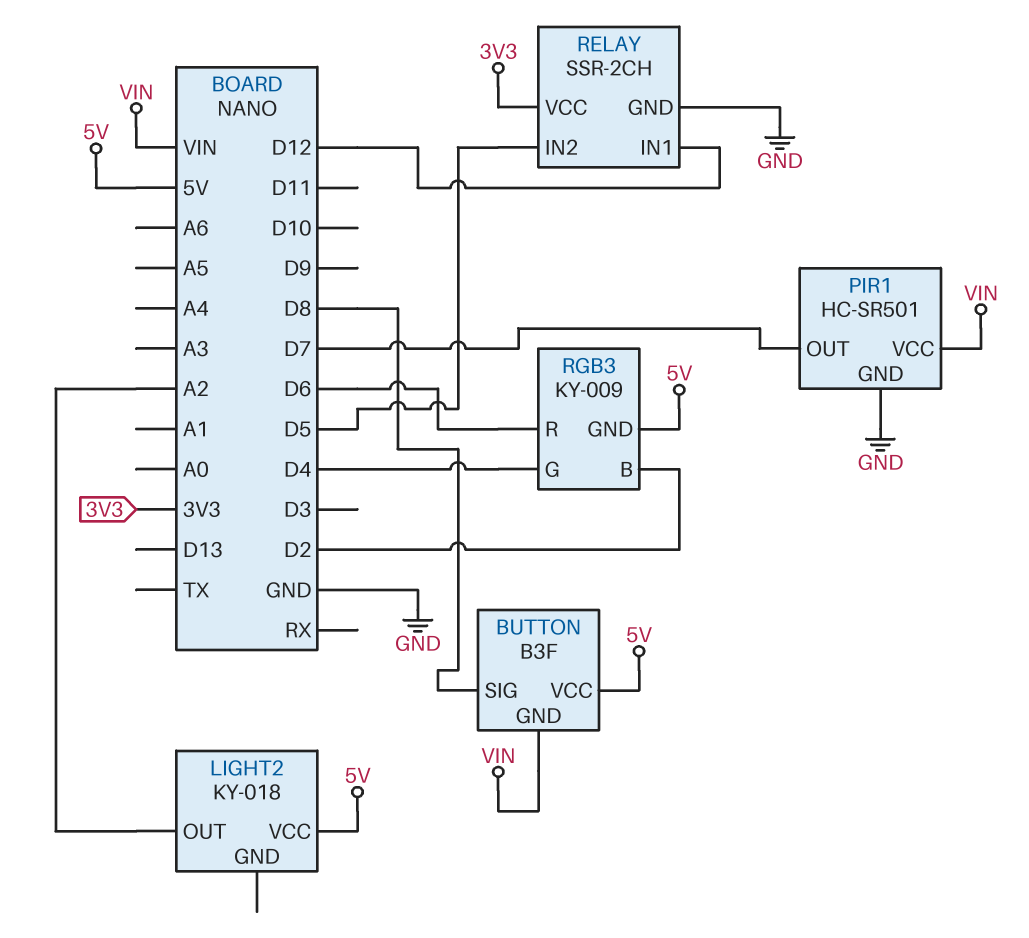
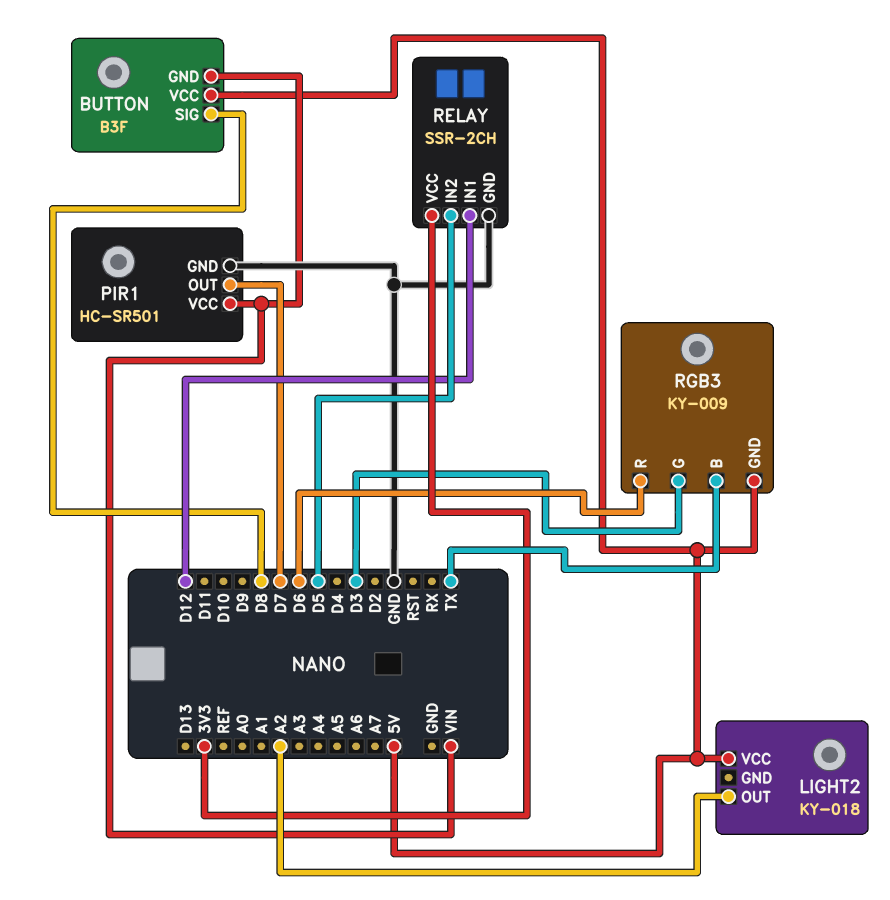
RGB3 pin B: D2 -> TX
RGB3 pin G: D4 -> D3

